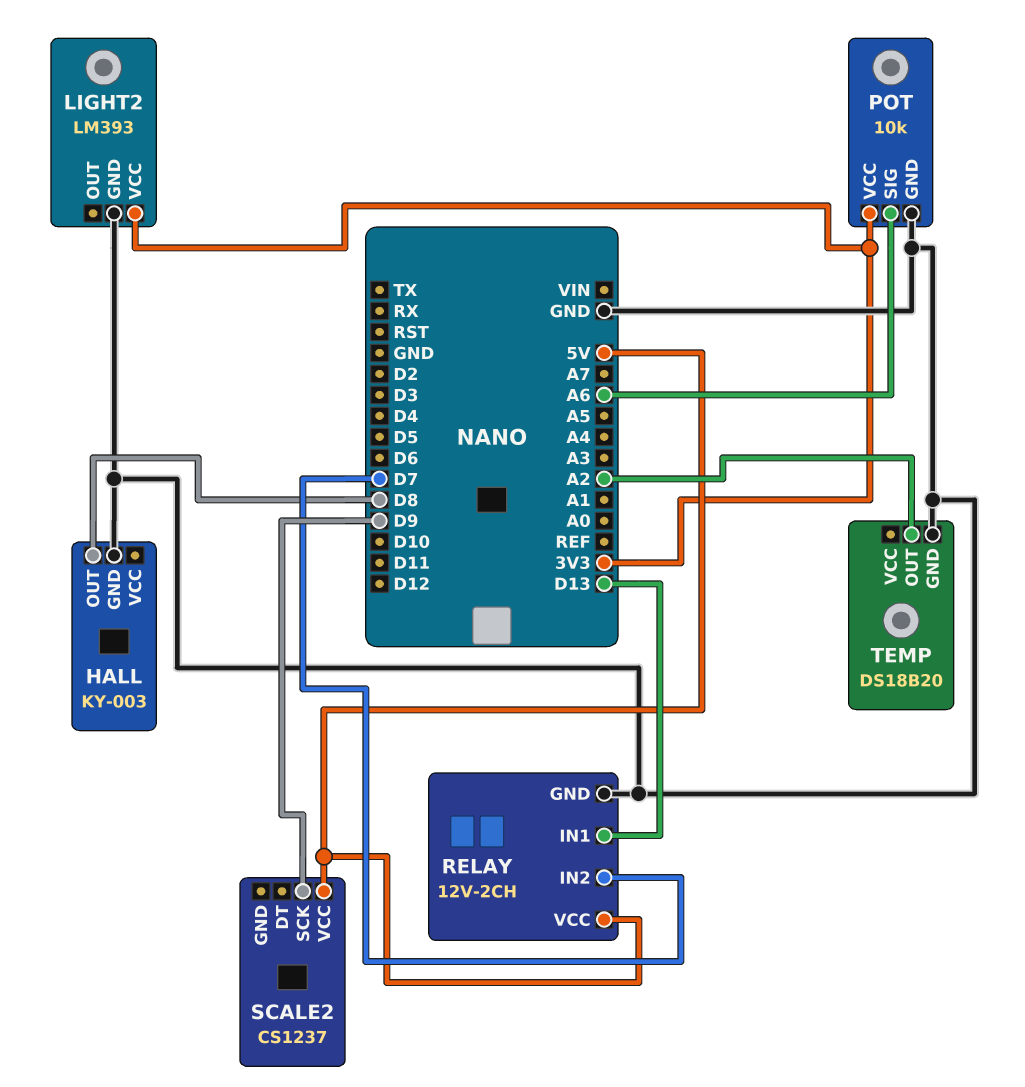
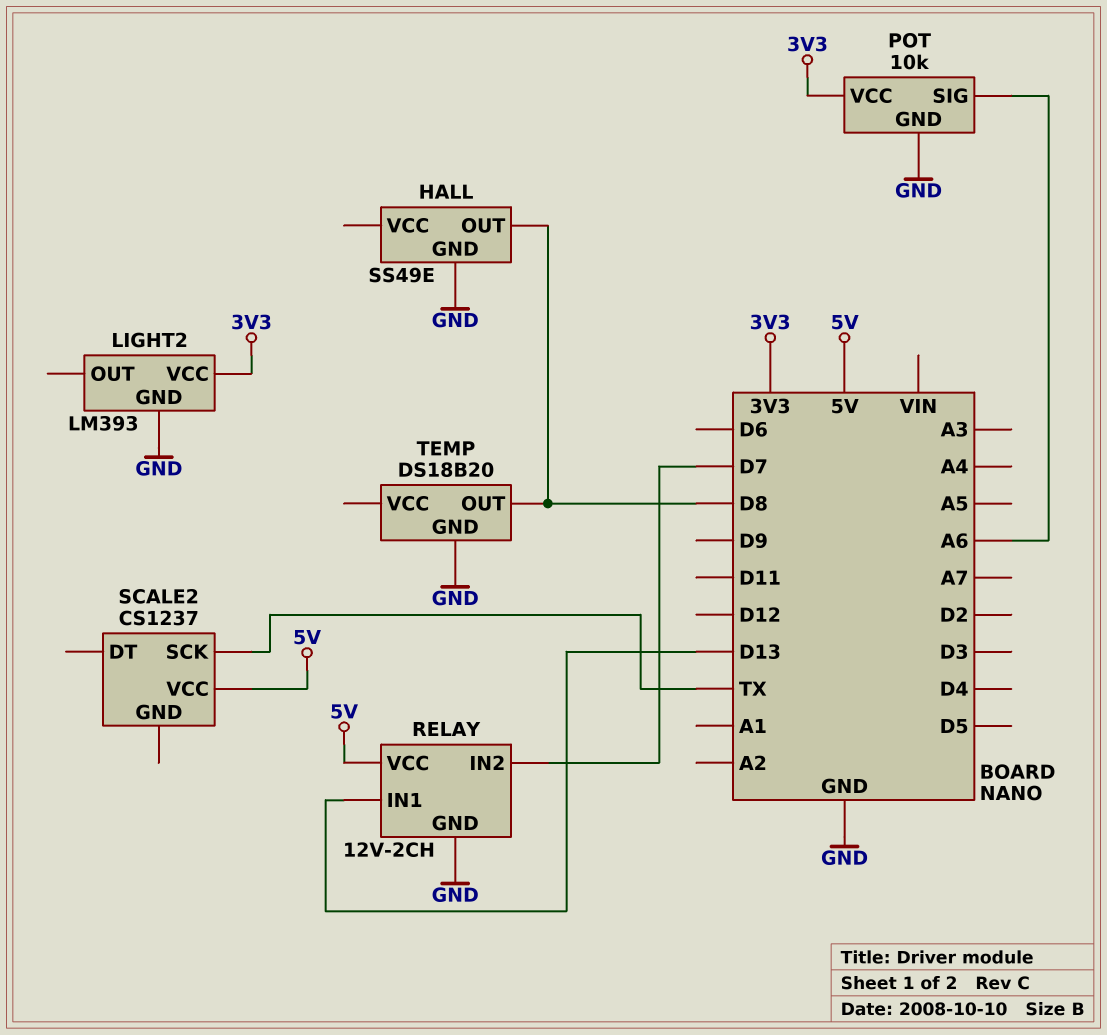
HALL: KY-003 -> SS49E
SCALE2 pin SCK: D9 -> TX
TEMP pin OUT: A2 -> D8

